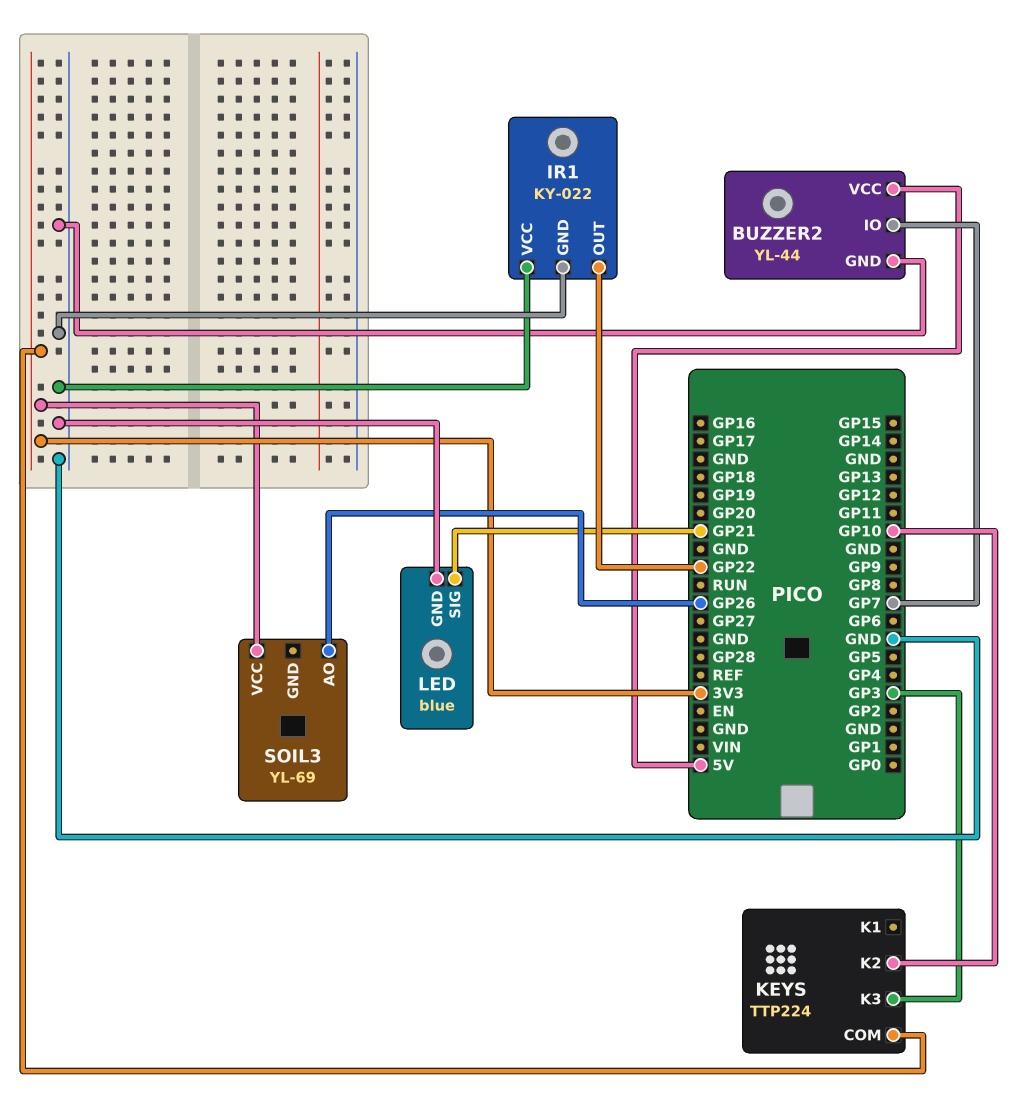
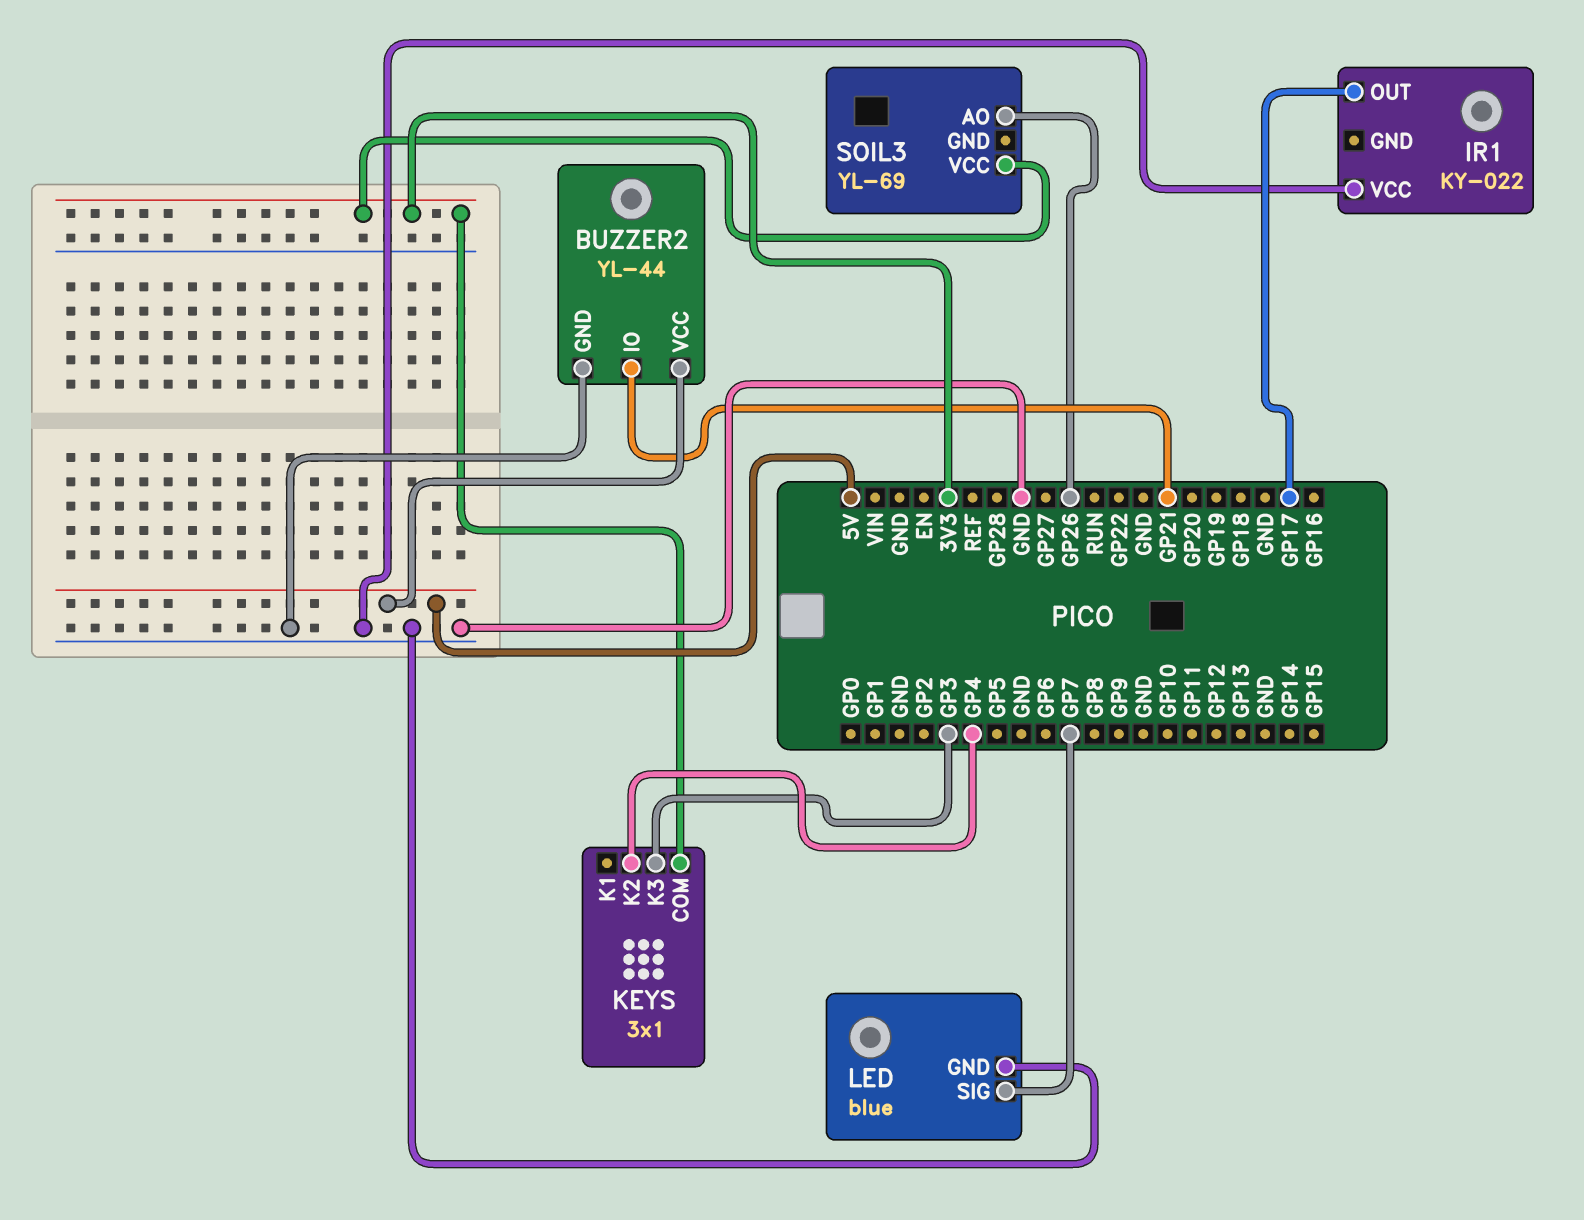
BUZZER2 pin IO: GP7 -> GP21
IR1 pin GND: GND -> none
IR1 pin OUT: GP22 -> GP17
KEYS: TTP224 -> 3x1
KEYS pin K2: GP10 -> GP4
LED pin SIG: GP21 -> GP7

